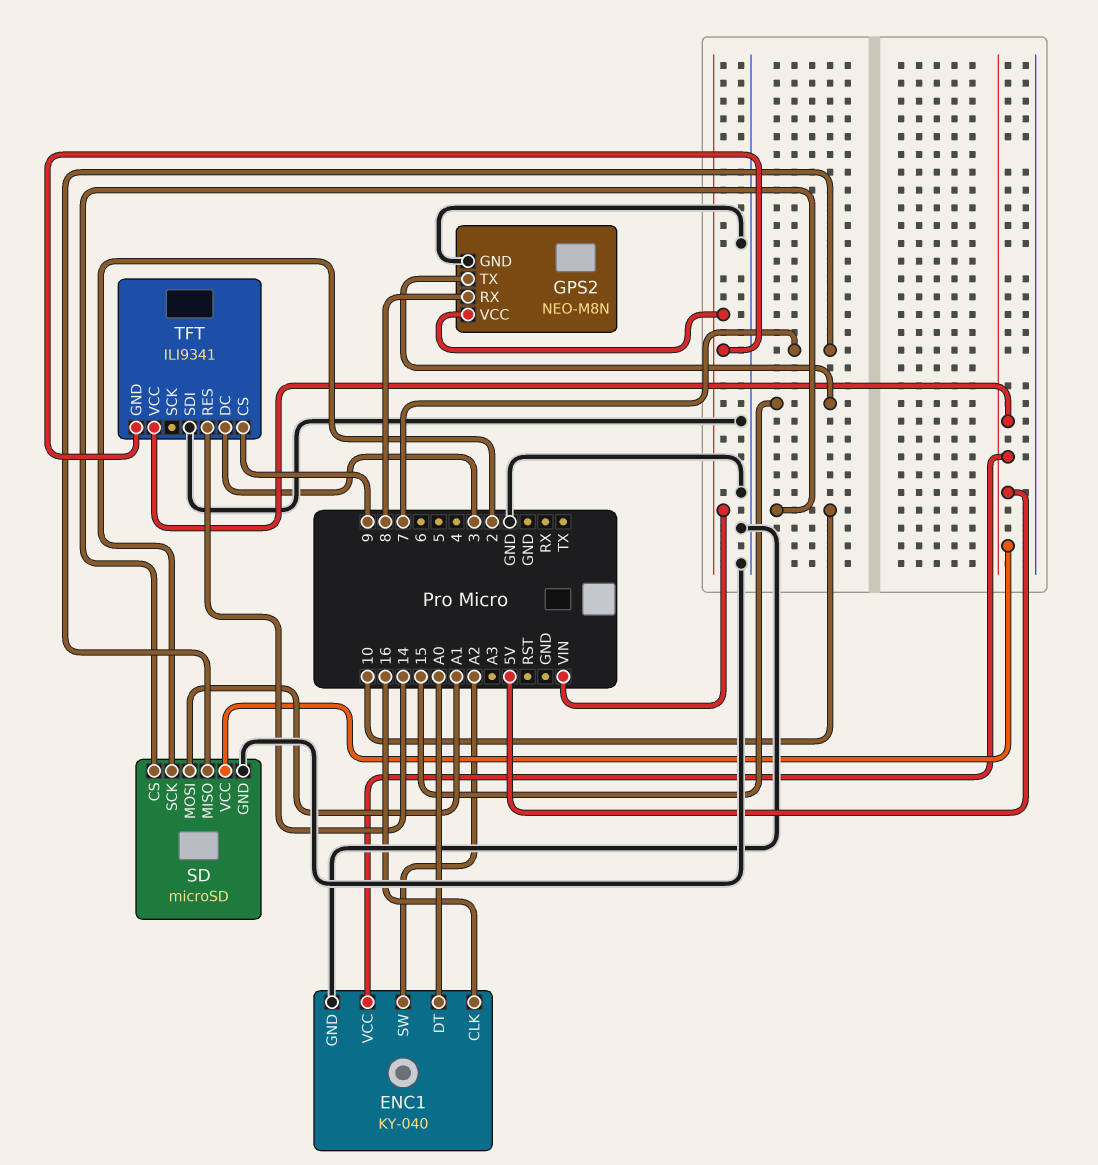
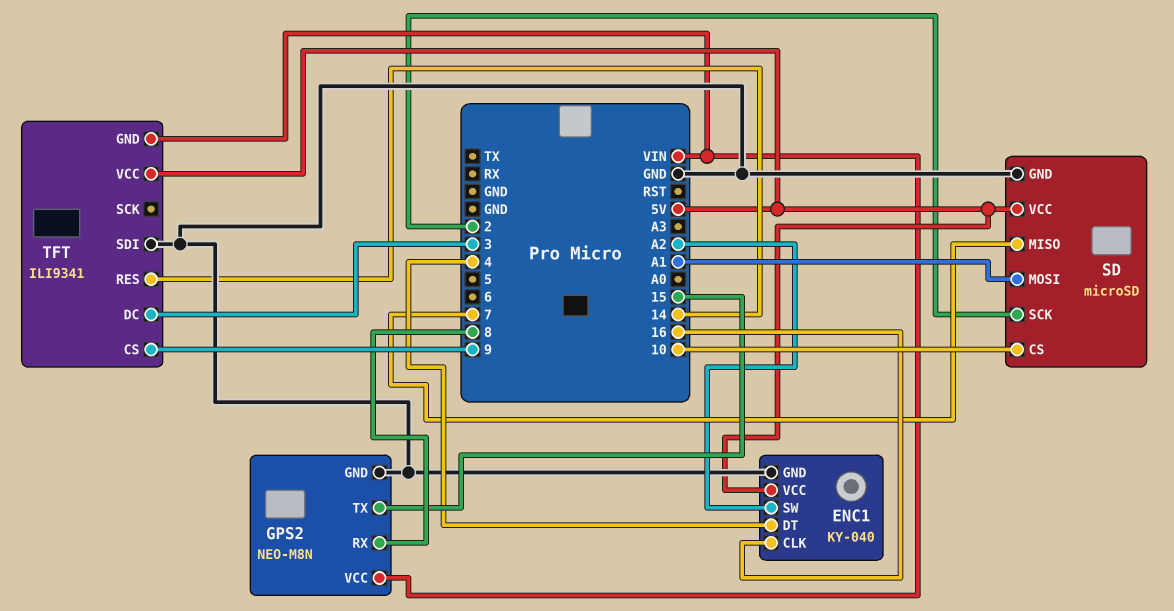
ENC1 pin DT: A0 -> 4

